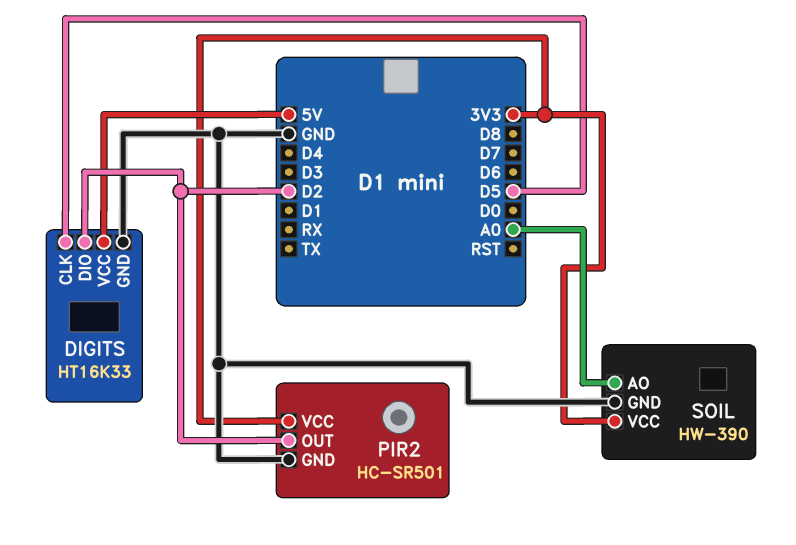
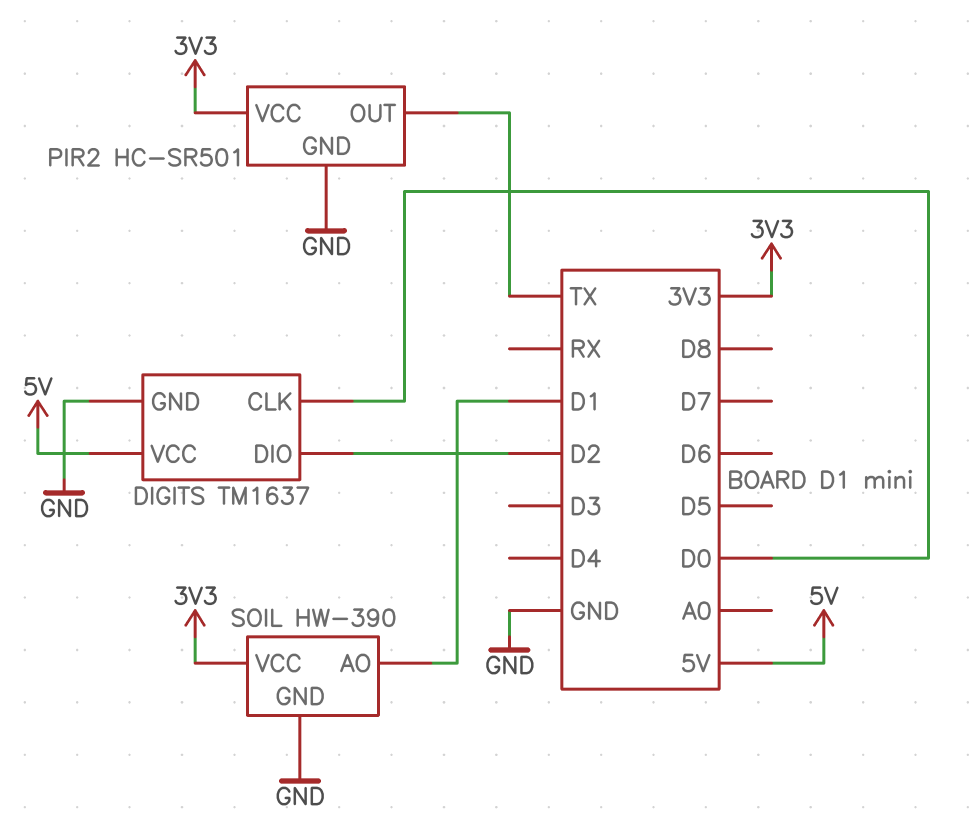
DIGITS: HT16K33 -> TM1637
DIGITS pin CLK: D5 -> D0
PIR2 pin OUT: D2 -> TX
SOIL pin AO: A0 -> D1

